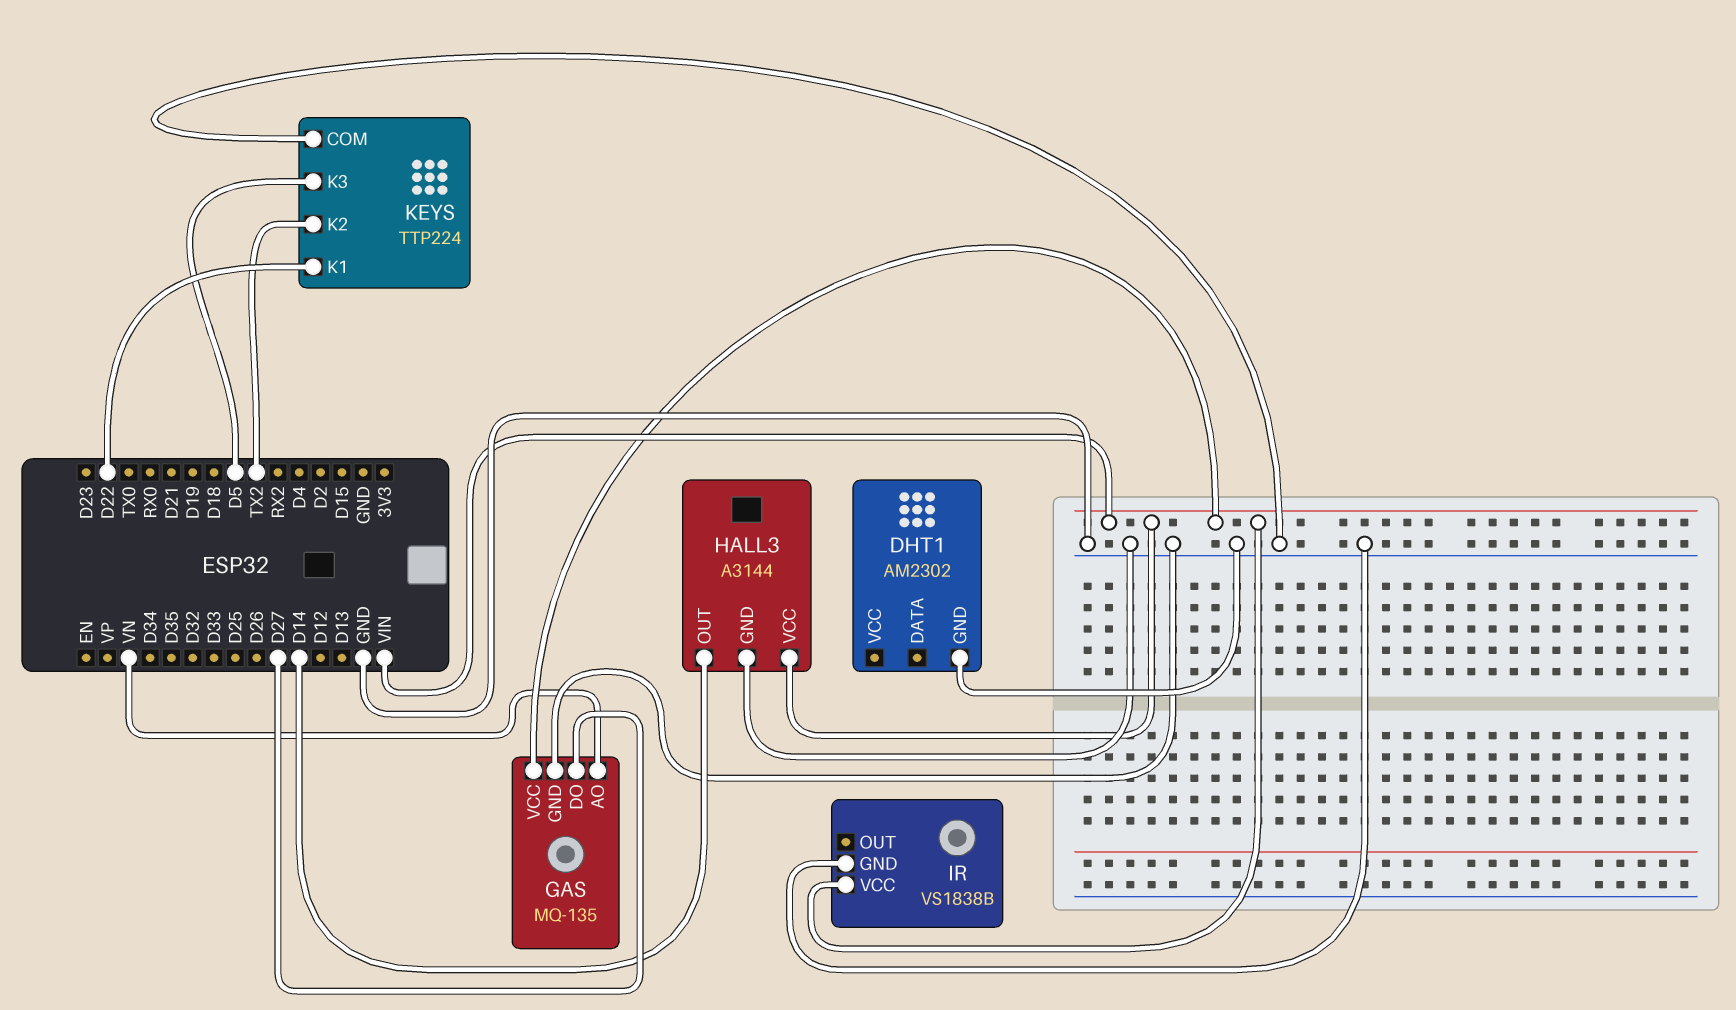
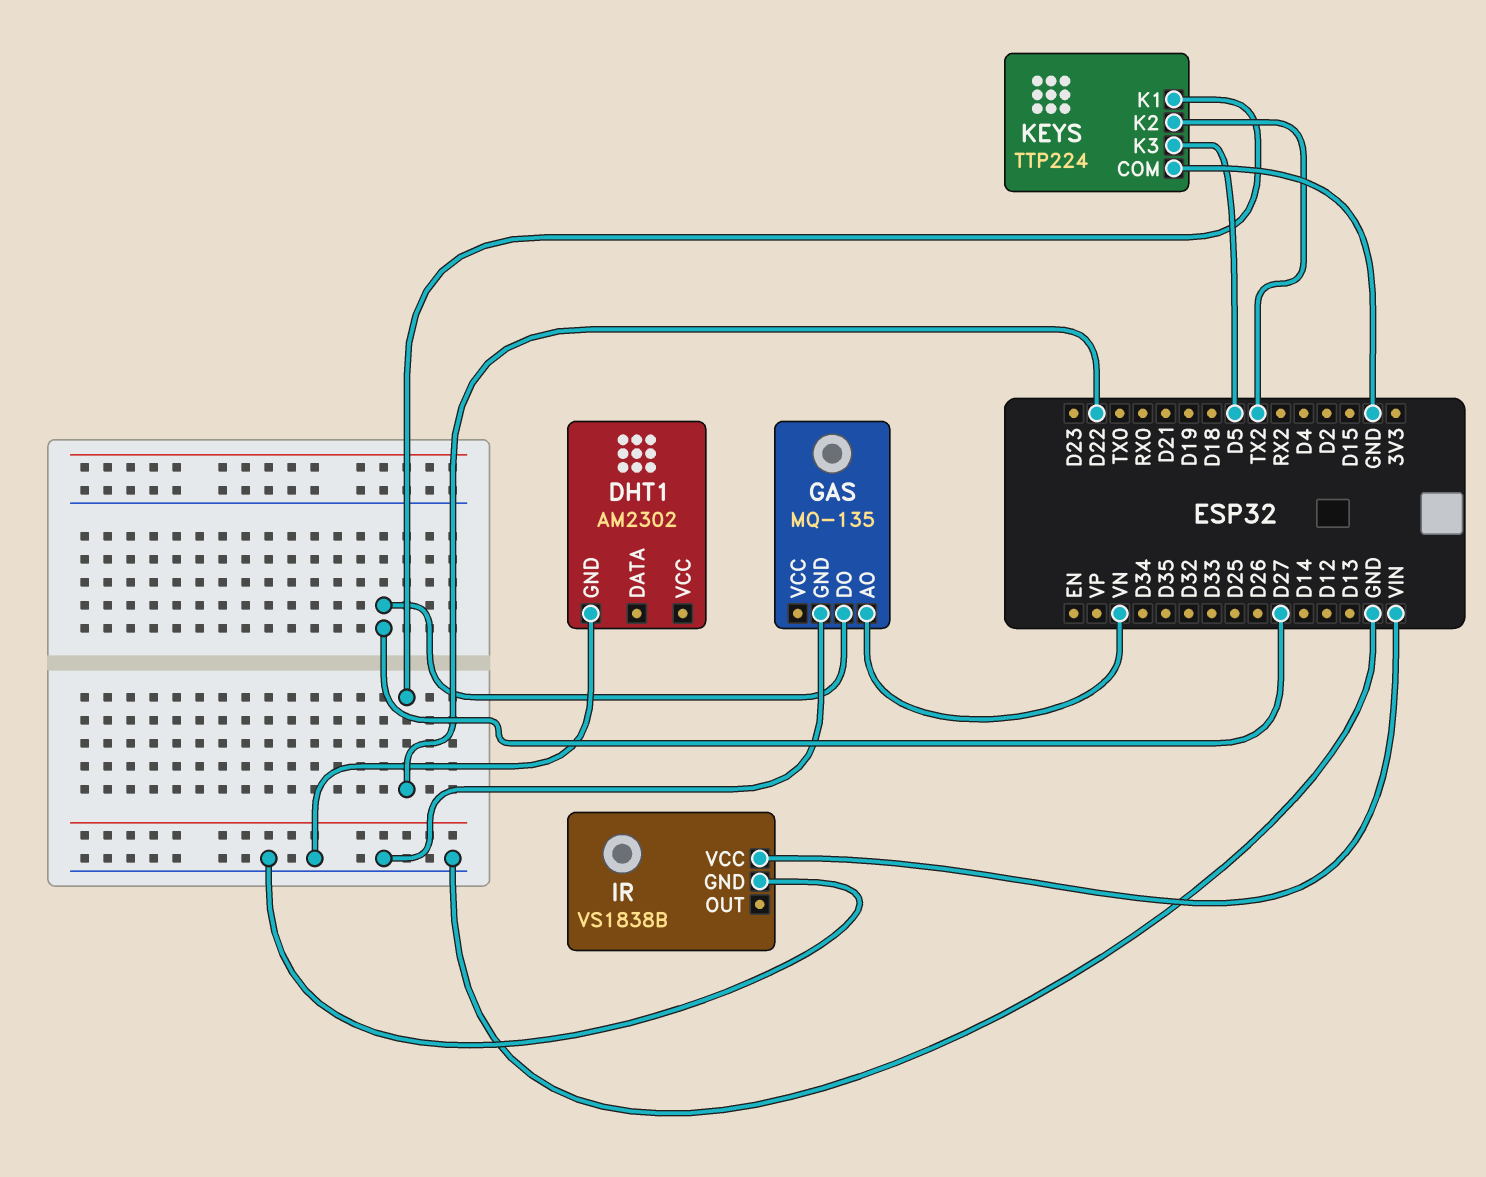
GAS pin VCC: VIN -> none
HALL3: A3144 -> none
HALL3 pin GND: GND -> none
HALL3 pin OUT: D14 -> none
HALL3 pin VCC: VIN -> none

